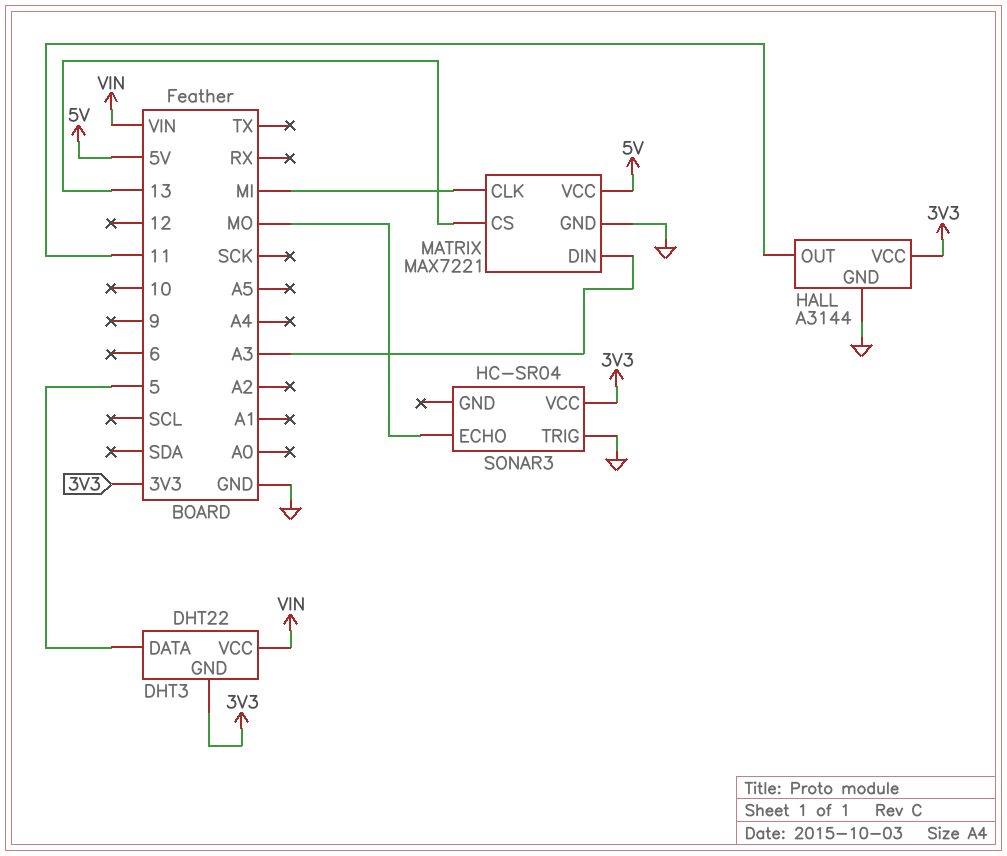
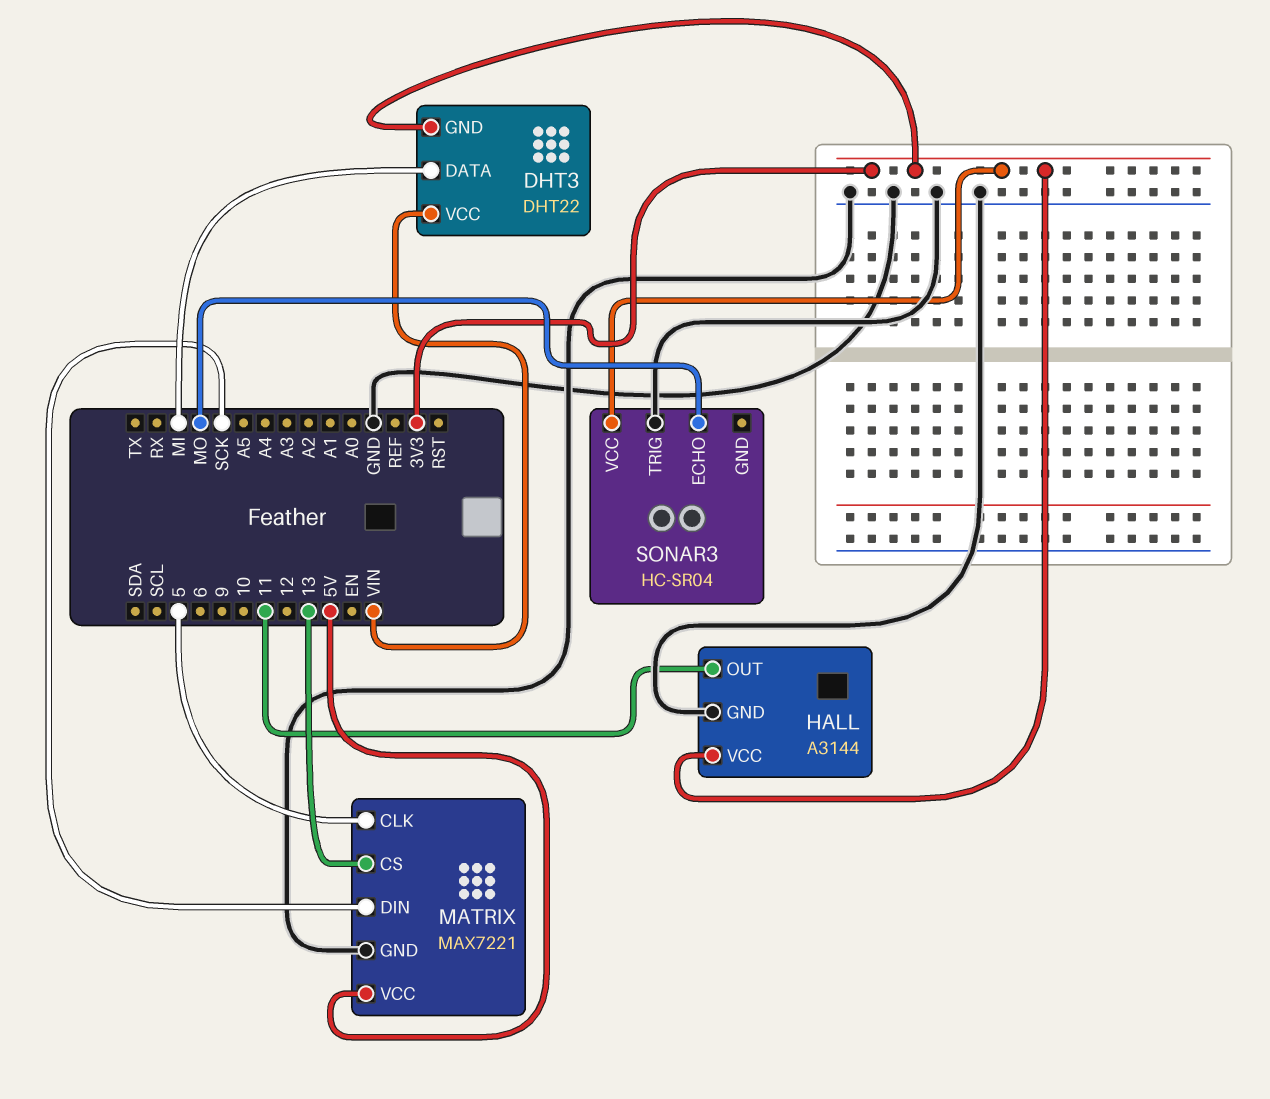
DHT3 pin DATA: 5 -> MI
MATRIX pin CLK: MI -> 5
MATRIX pin DIN: A3 -> SCK

